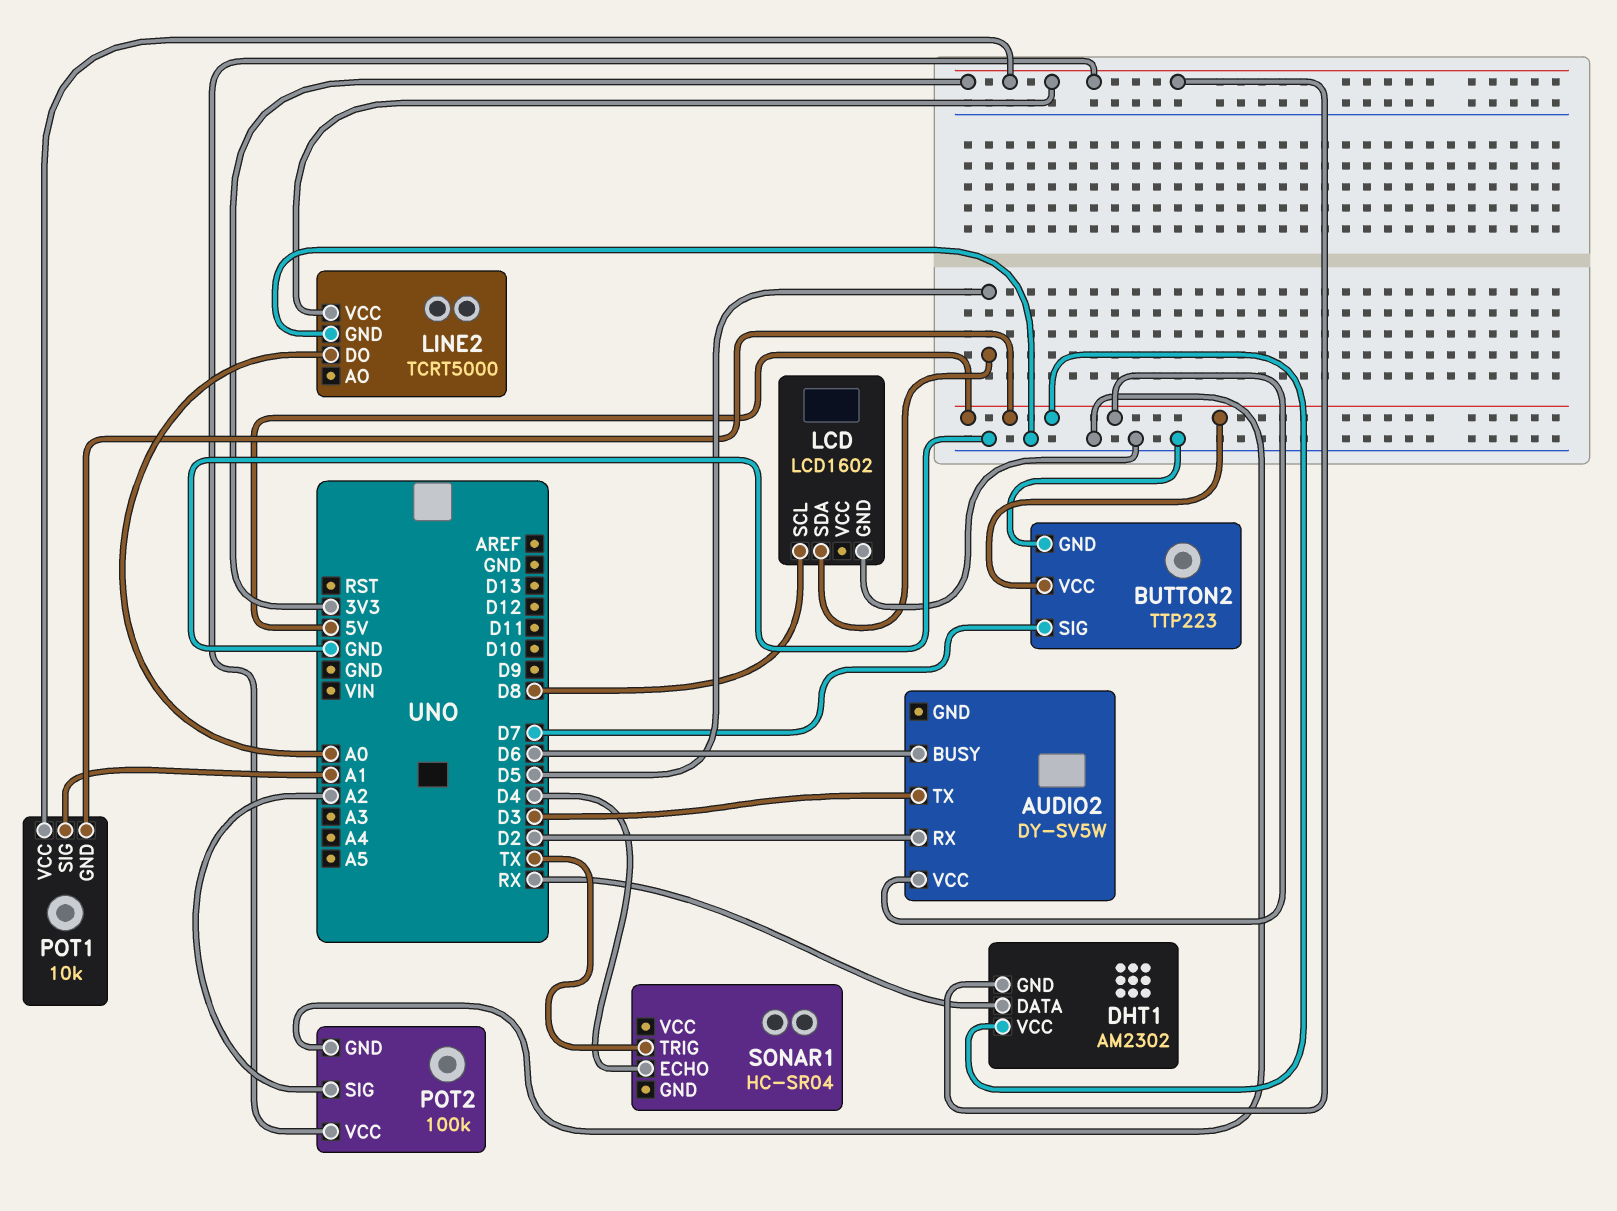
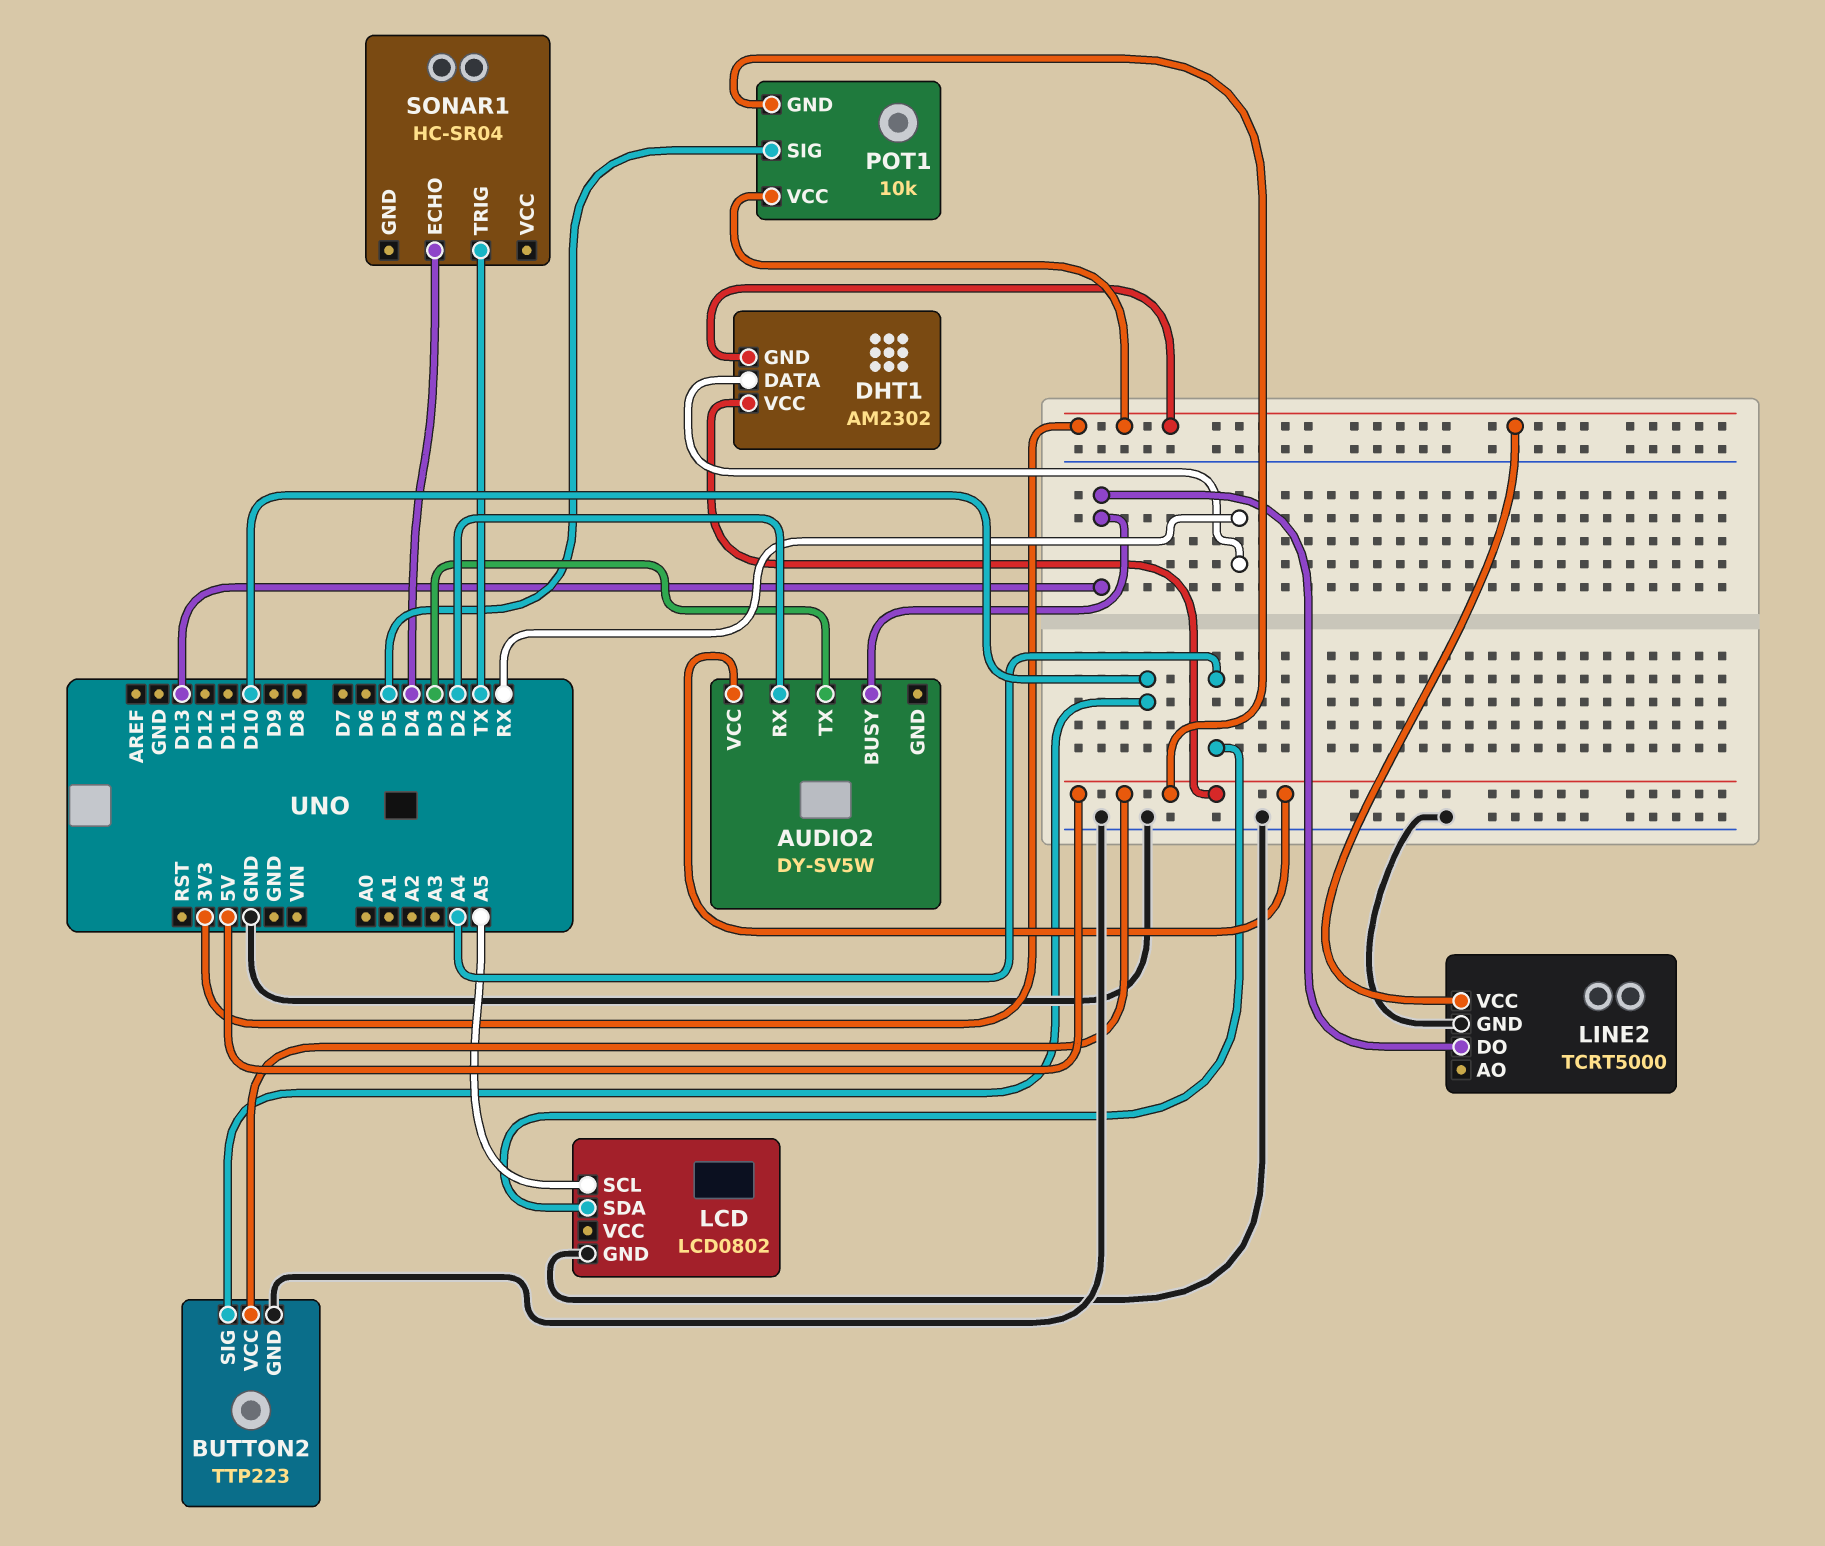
AUDIO2 pin BUSY: D6 -> D13
BUTTON2 pin SIG: D7 -> D10
LCD: LCD1602 -> LCD0802
LCD pin SCL: D8 -> A5
LCD pin SDA: D5 -> A4
LINE2 pin DO: A0 -> D13
POT1 pin SIG: A1 -> D5
POT2: 100k -> none
POT2 pin GND: GND -> none
POT2 pin SIG: A2 -> none
POT2 pin VCC: 3V3 -> none

